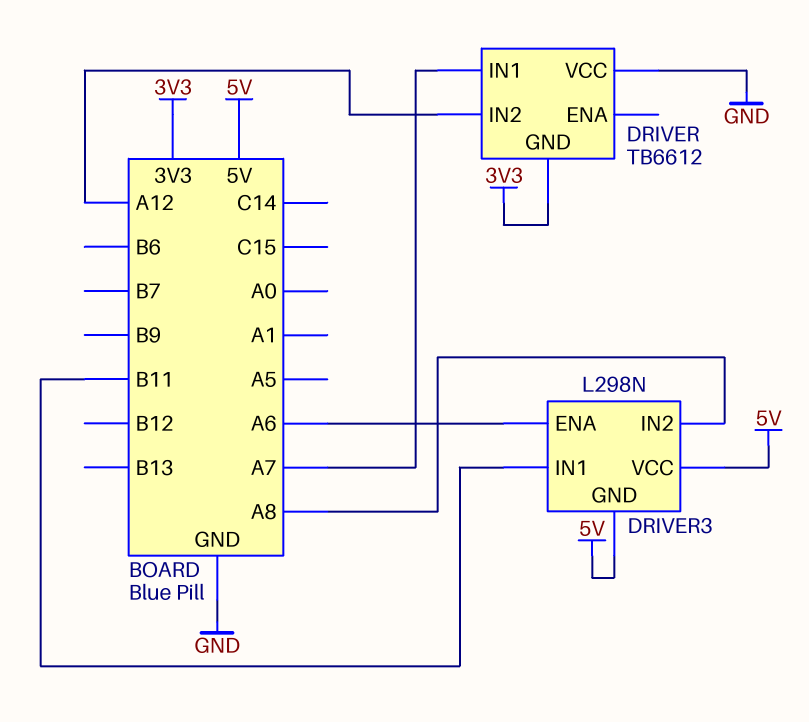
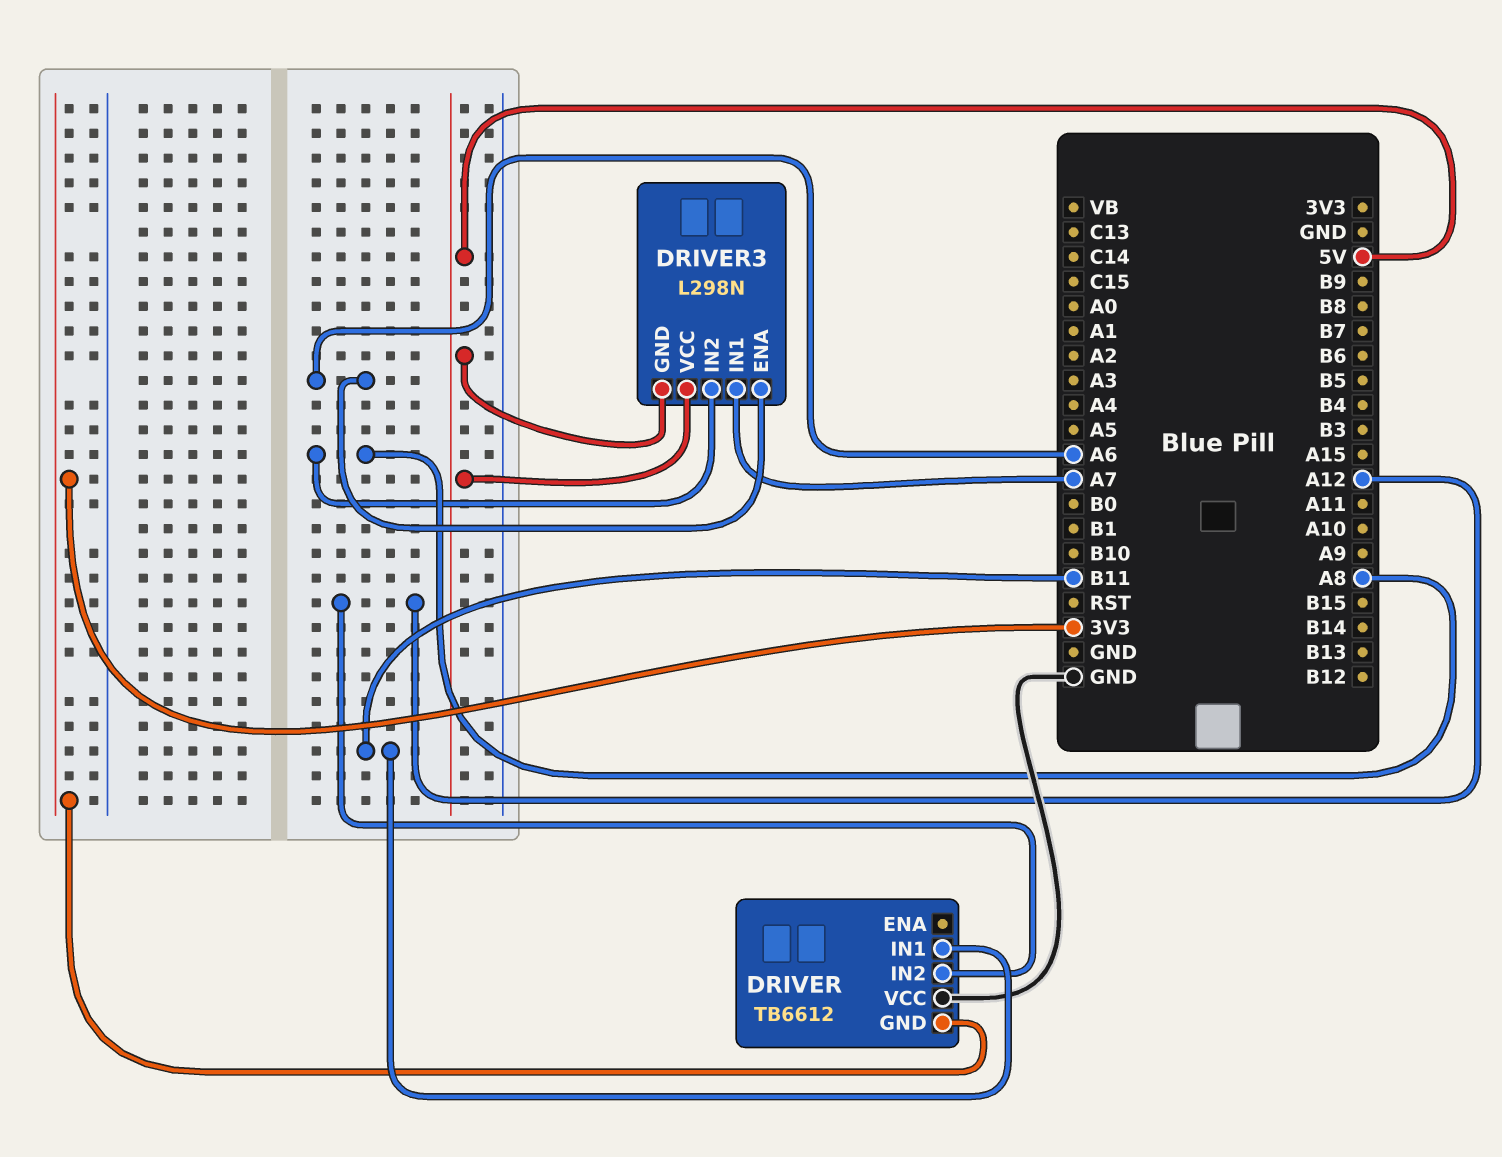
DRIVER pin IN1: A7 -> B11
DRIVER3 pin IN1: B11 -> A7

